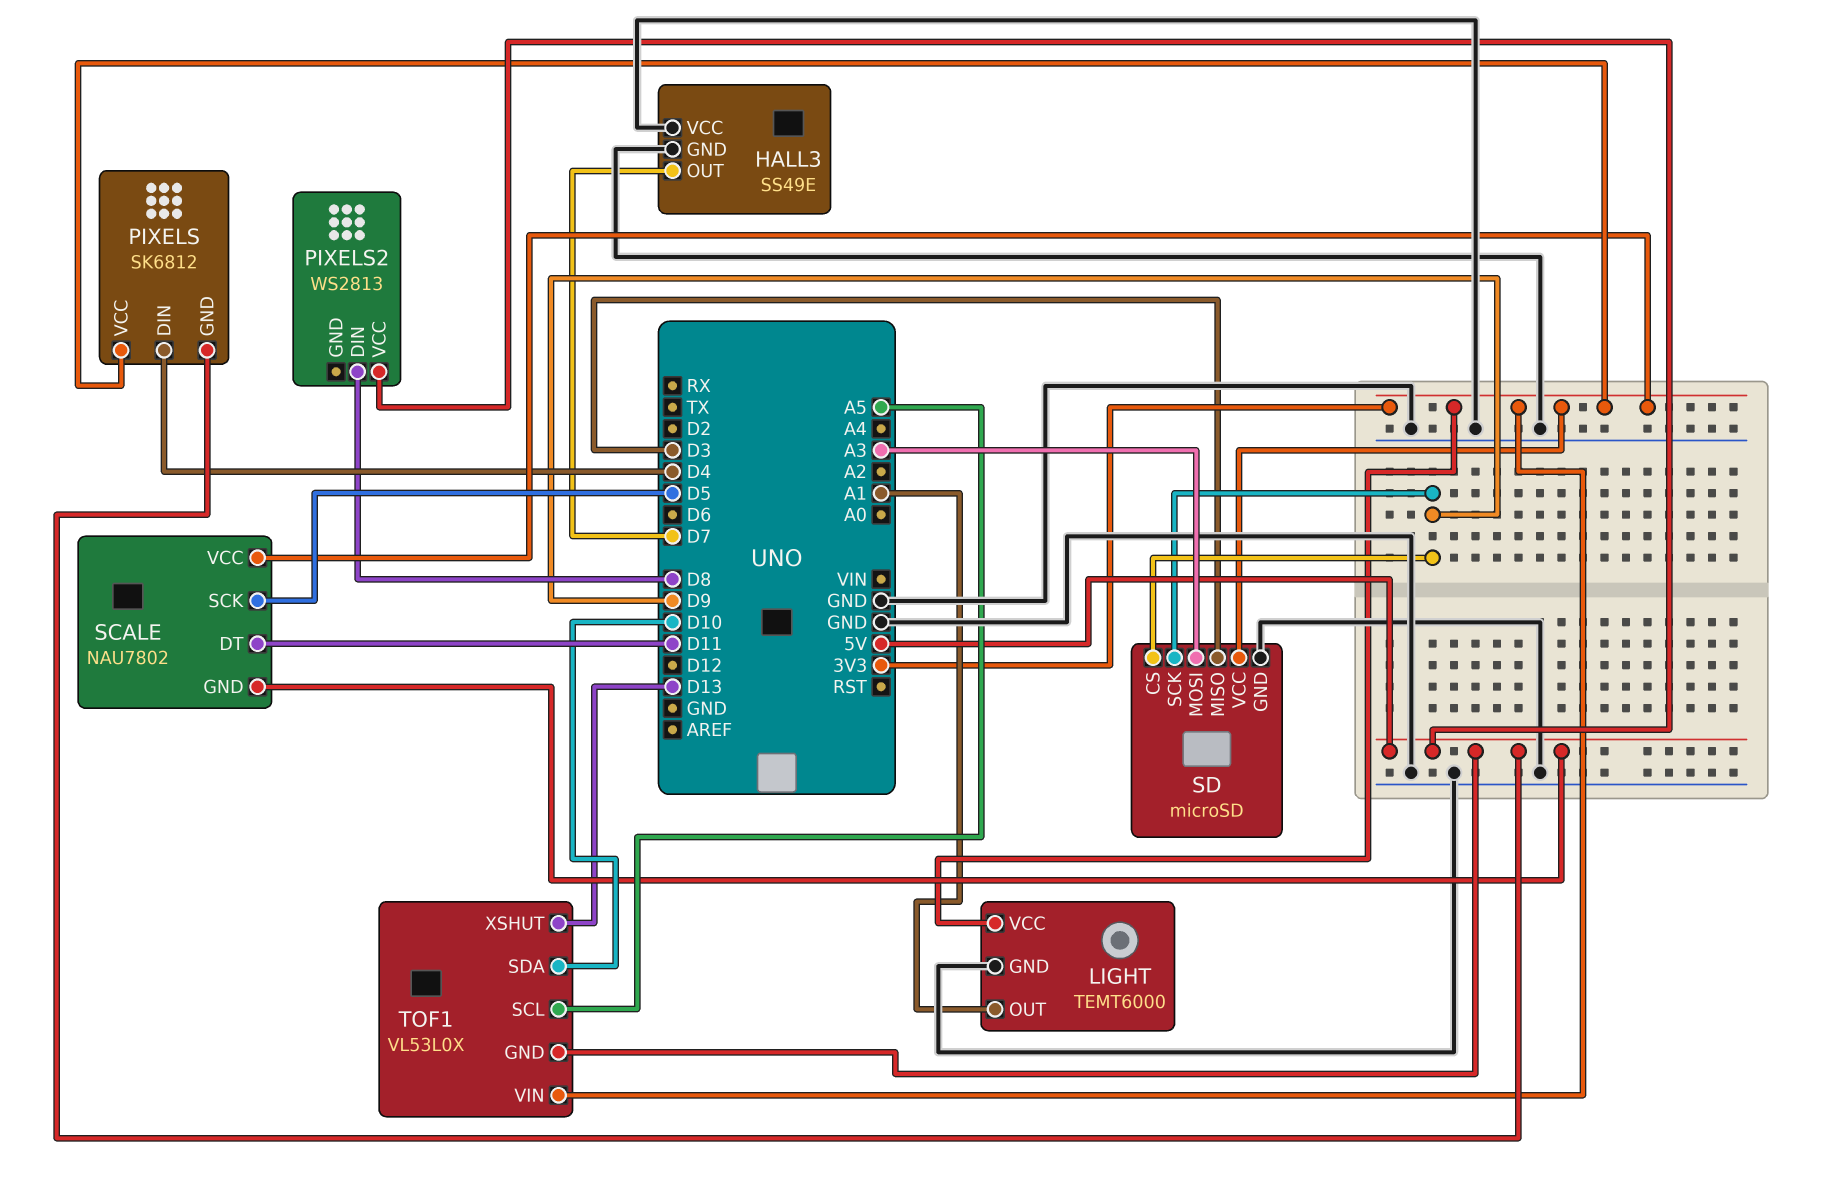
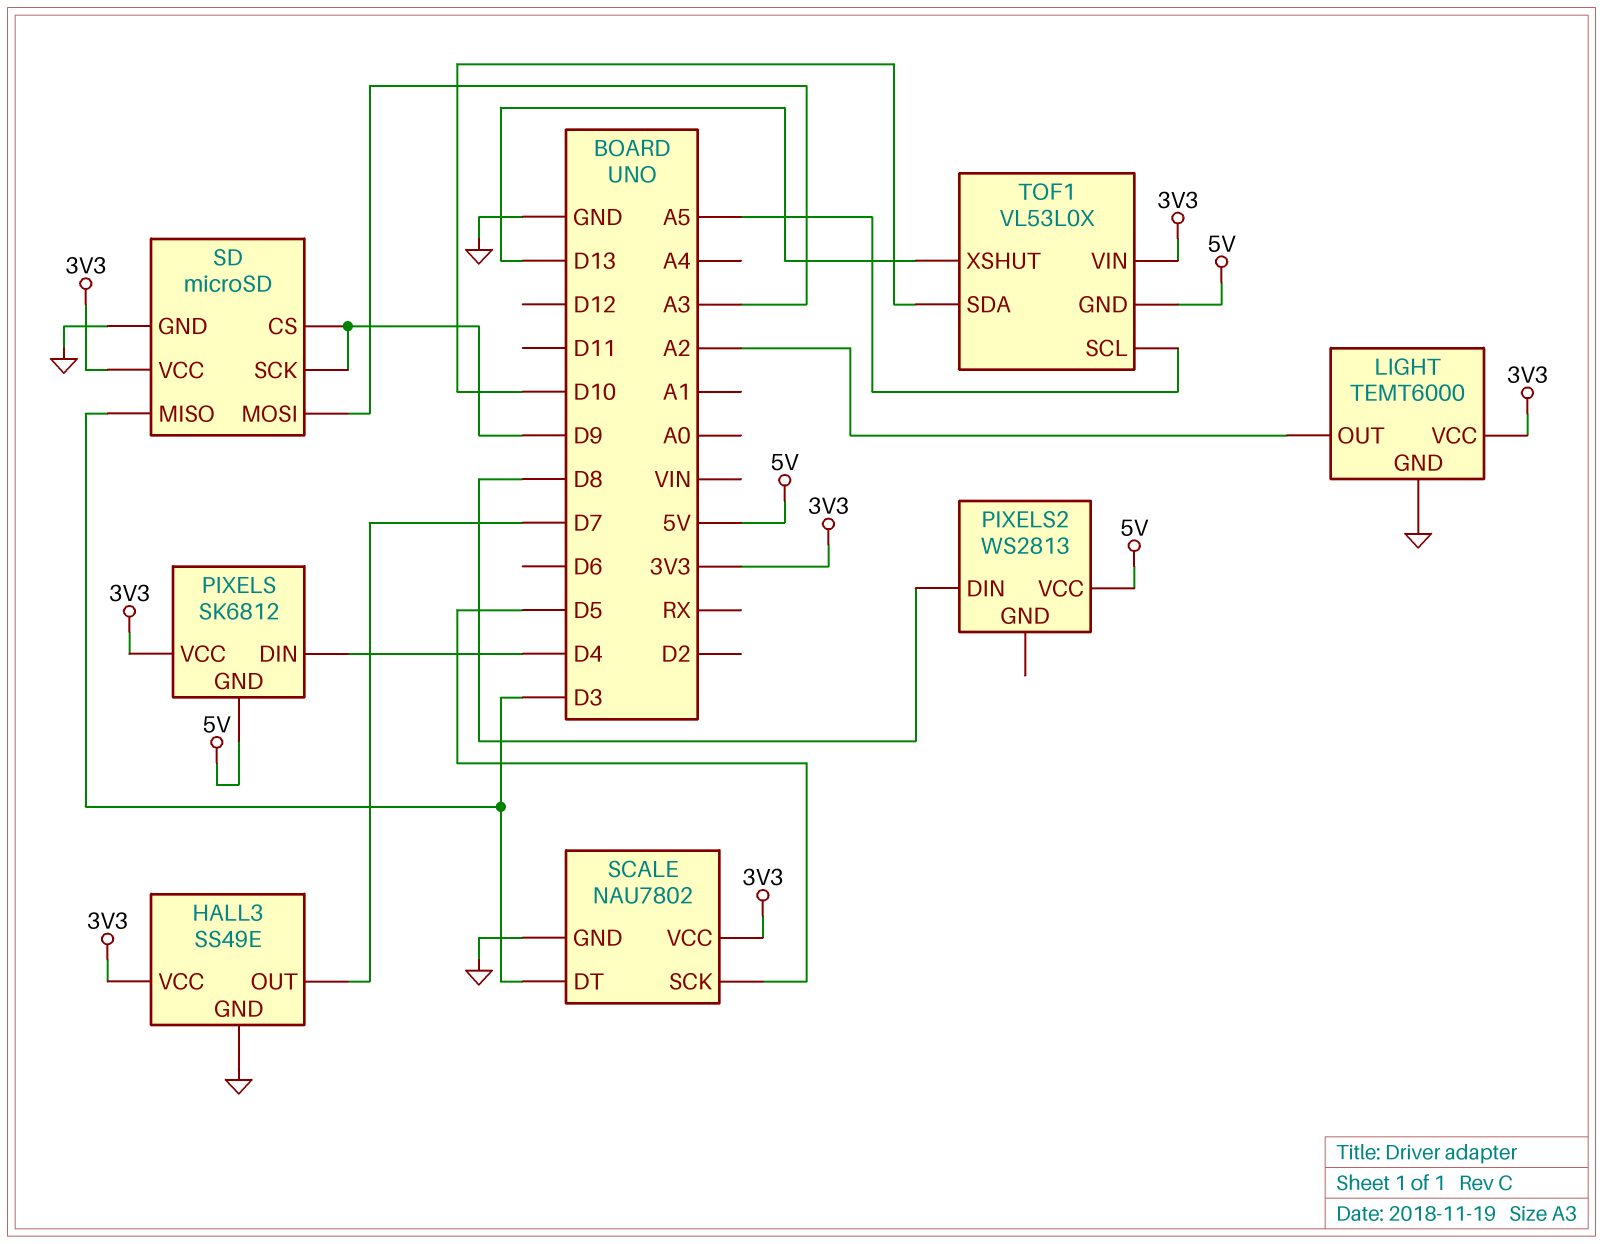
HALL3 pin VCC: GND -> 3V3
LIGHT pin OUT: A1 -> A2
SCALE pin DT: D11 -> D3
SCALE pin GND: 5V -> GND

